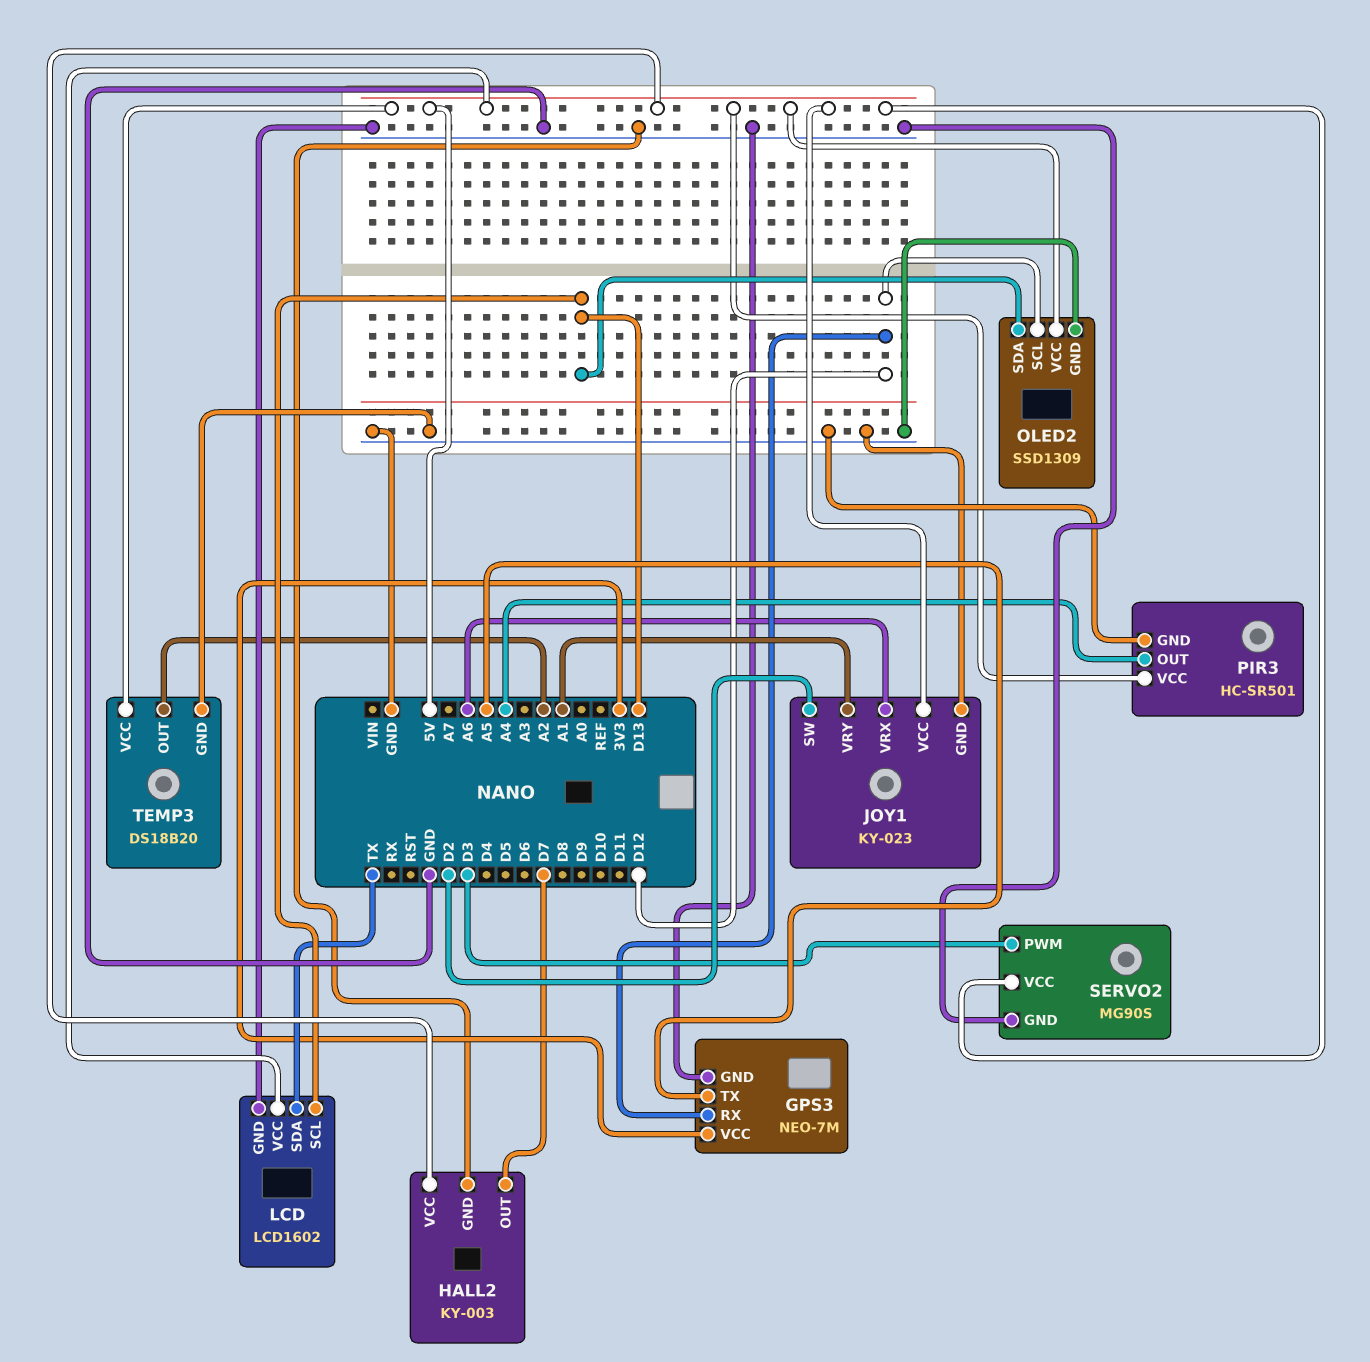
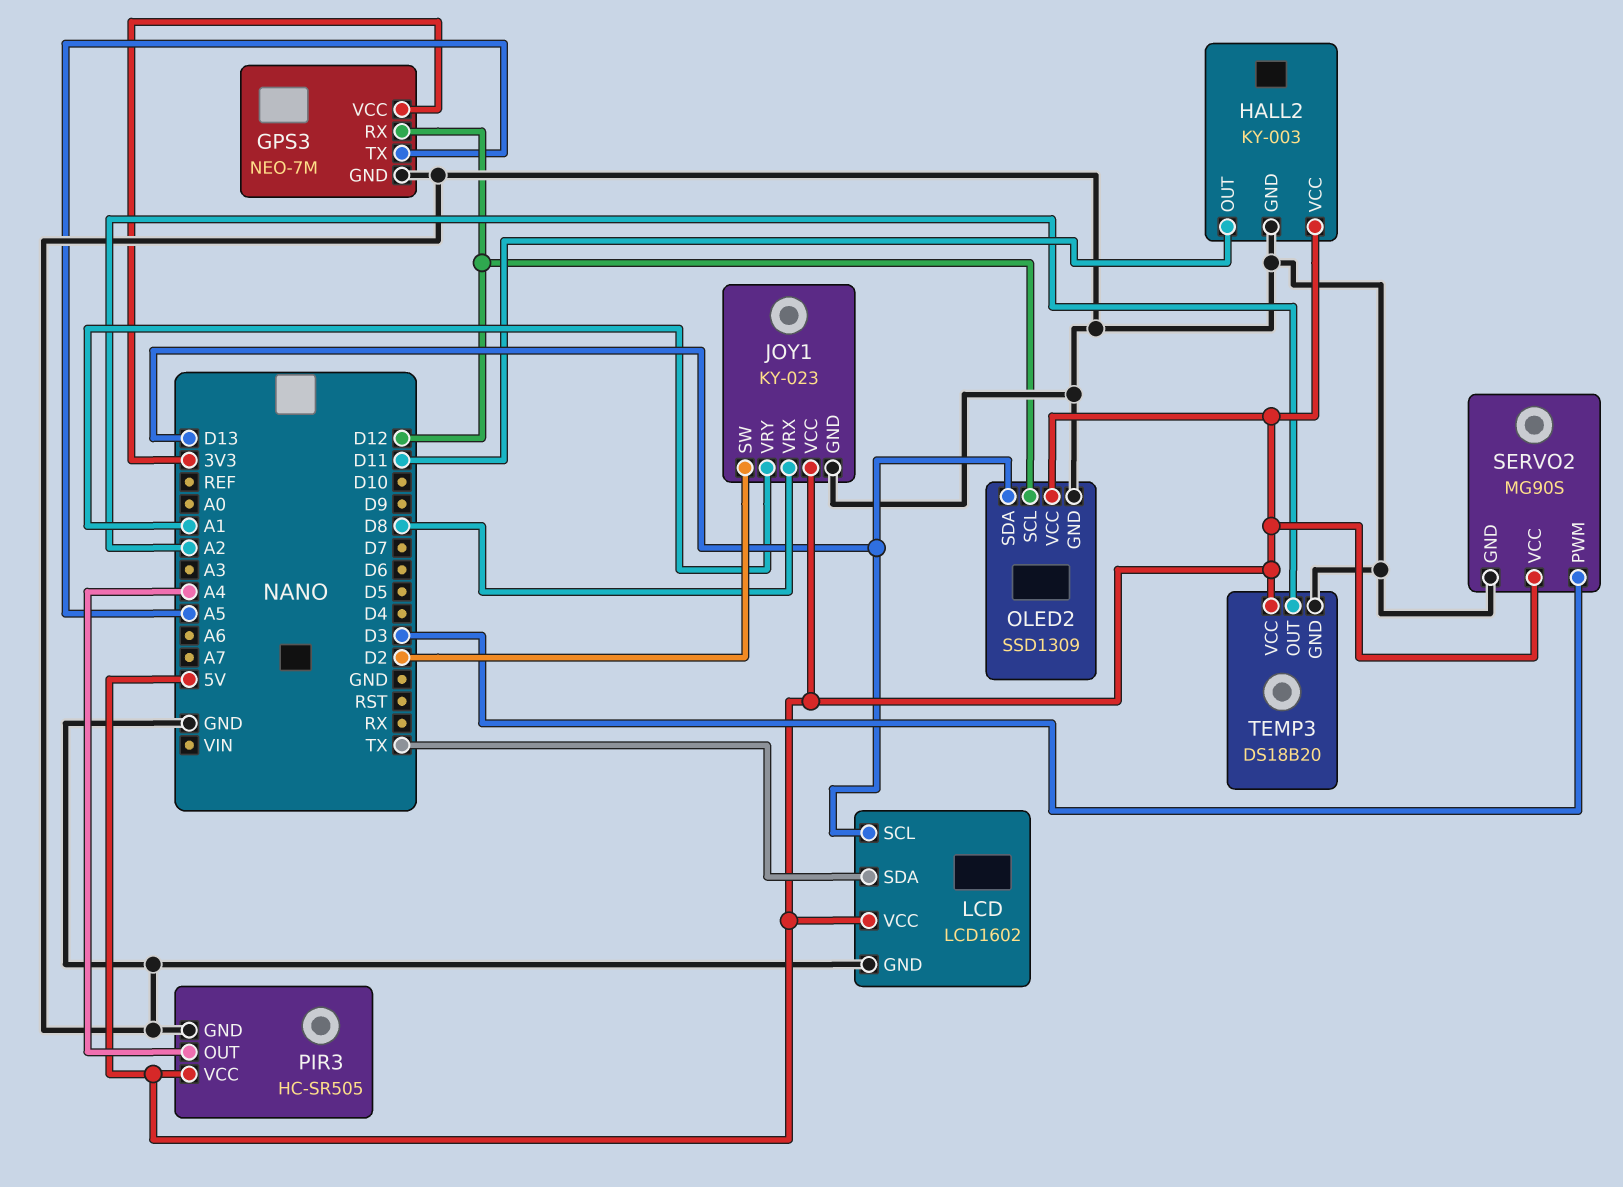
HALL2 pin OUT: D7 -> D11
JOY1 pin VRX: A6 -> D8
PIR3: HC-SR501 -> HC-SR505

